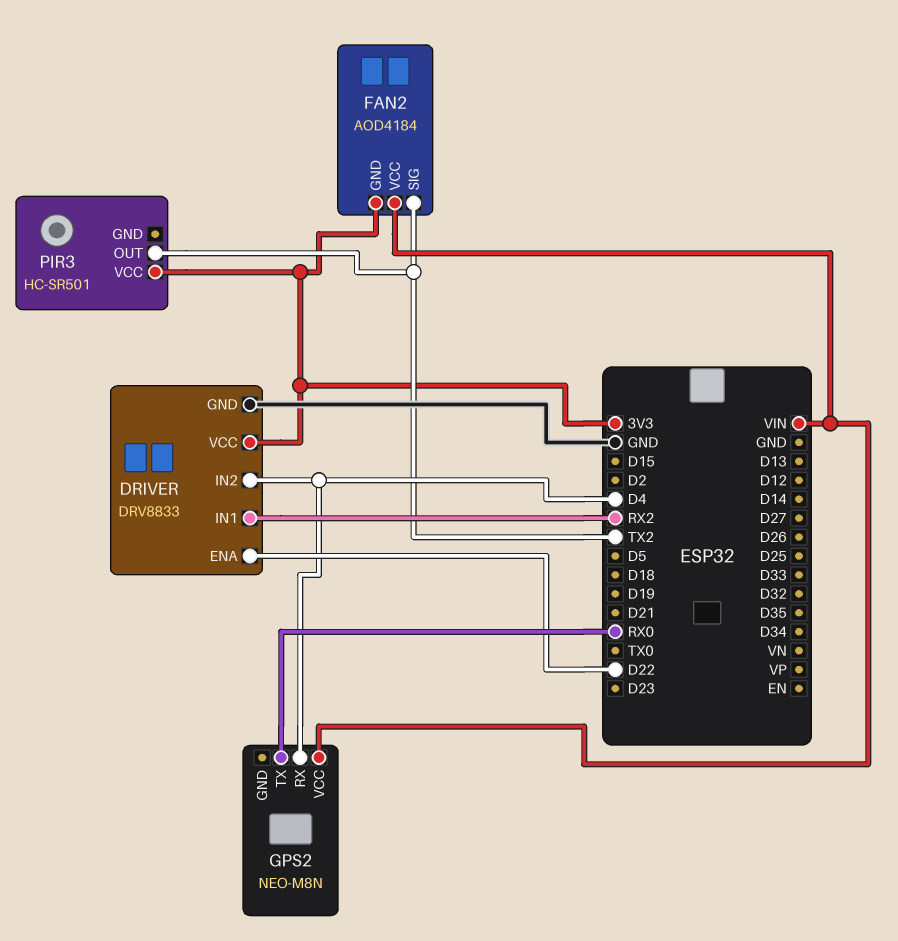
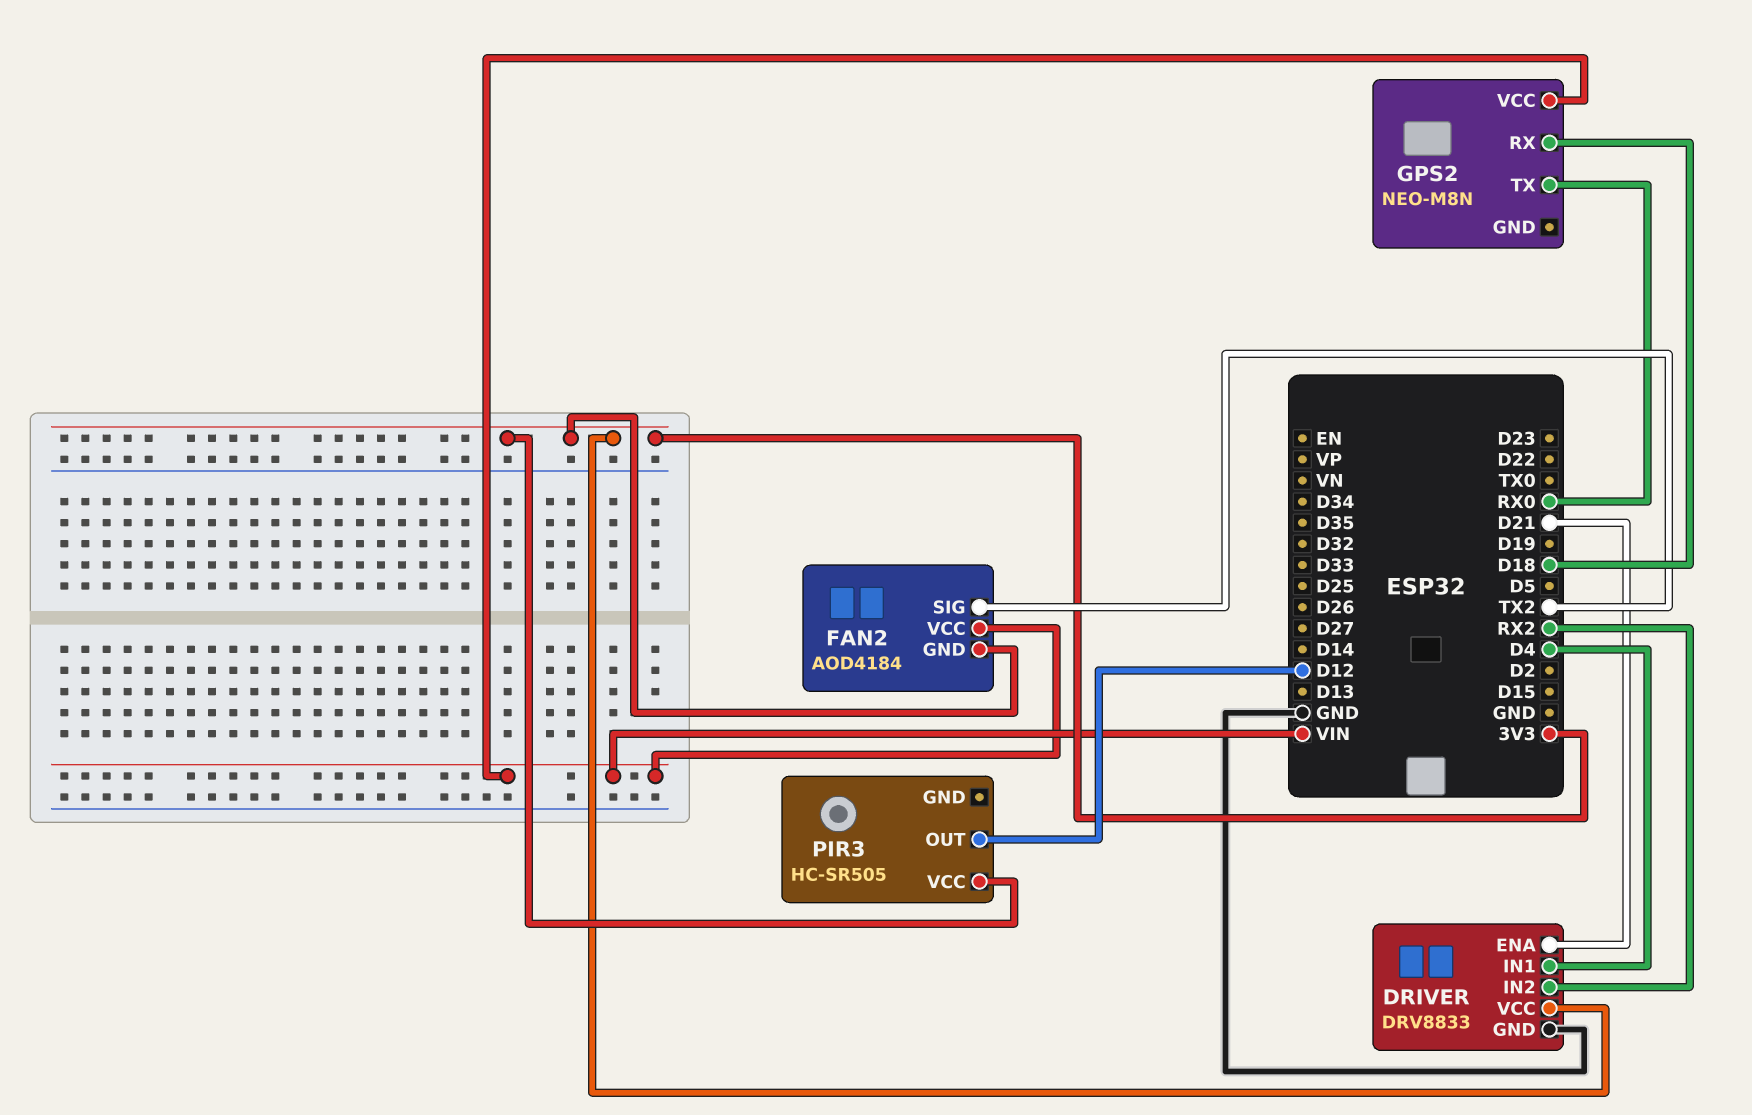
DRIVER pin ENA: D22 -> D21
DRIVER pin IN1: RX2 -> D4
DRIVER pin IN2: D4 -> RX2
GPS2 pin RX: D4 -> D18
PIR3: HC-SR501 -> HC-SR505
PIR3 pin OUT: TX2 -> D12

